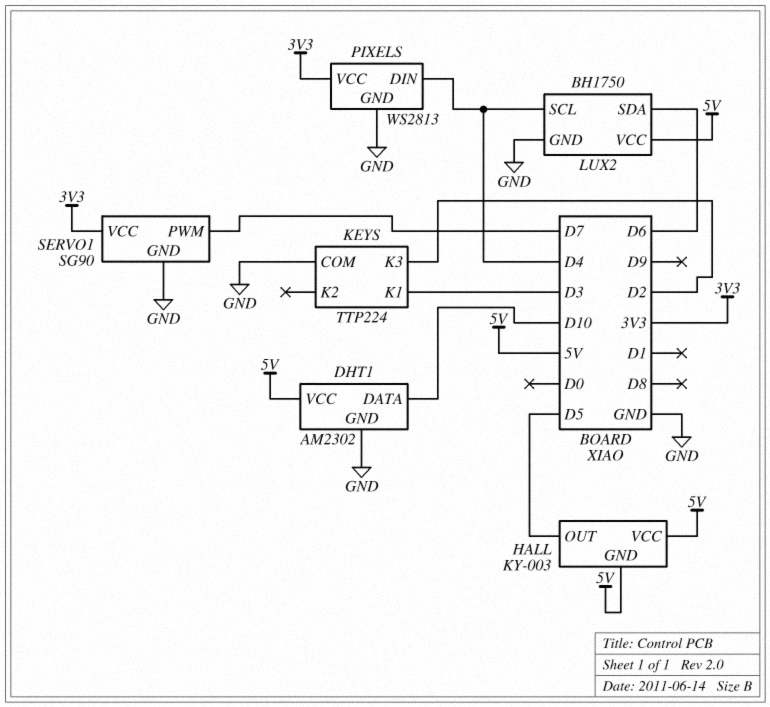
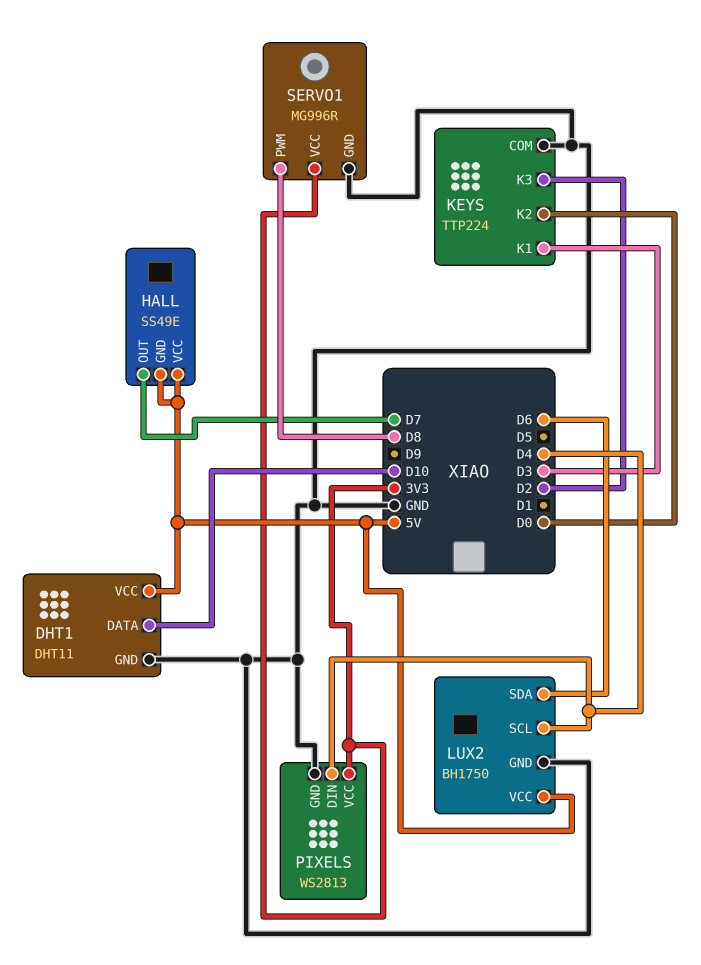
DHT1: AM2302 -> DHT11
HALL: KY-003 -> SS49E
HALL pin OUT: D5 -> D7
KEYS pin K2: none -> D0
SERVO1: SG90 -> MG996R
SERVO1 pin PWM: D7 -> D8

